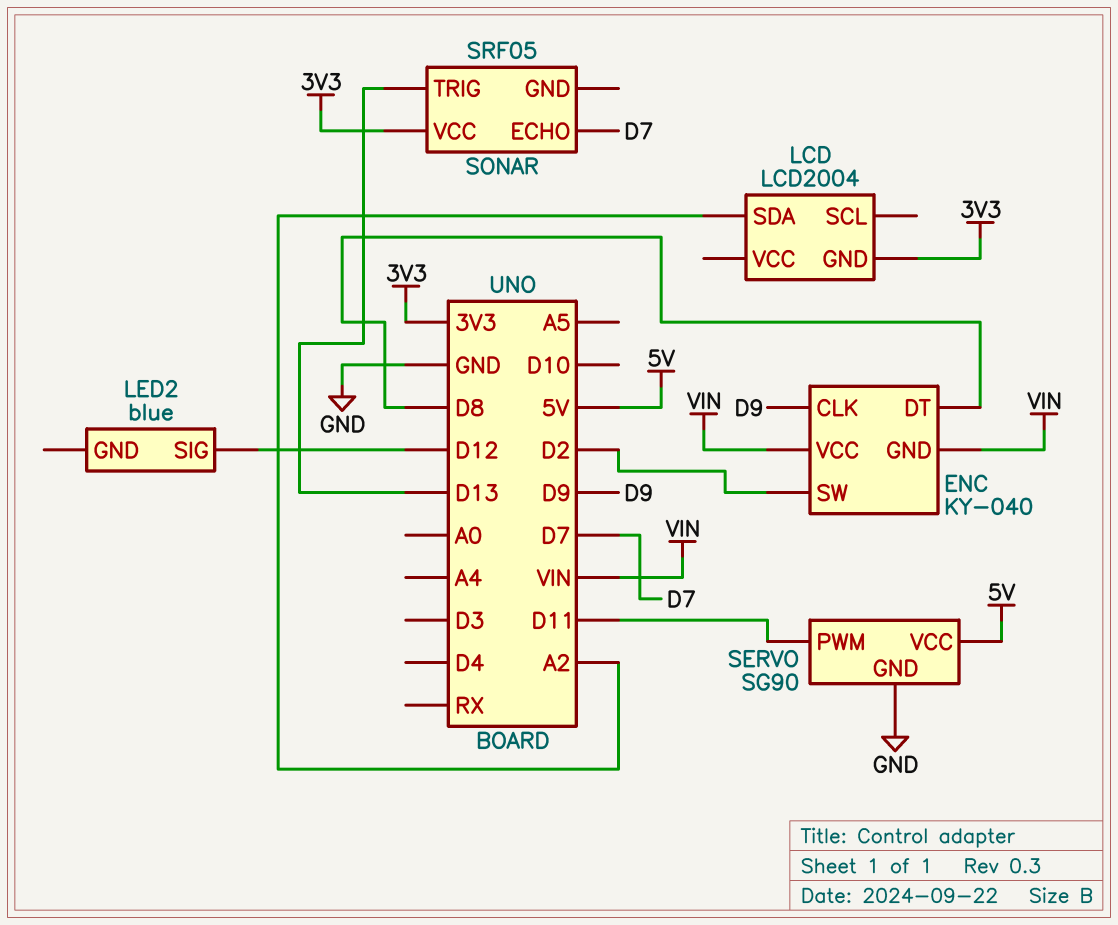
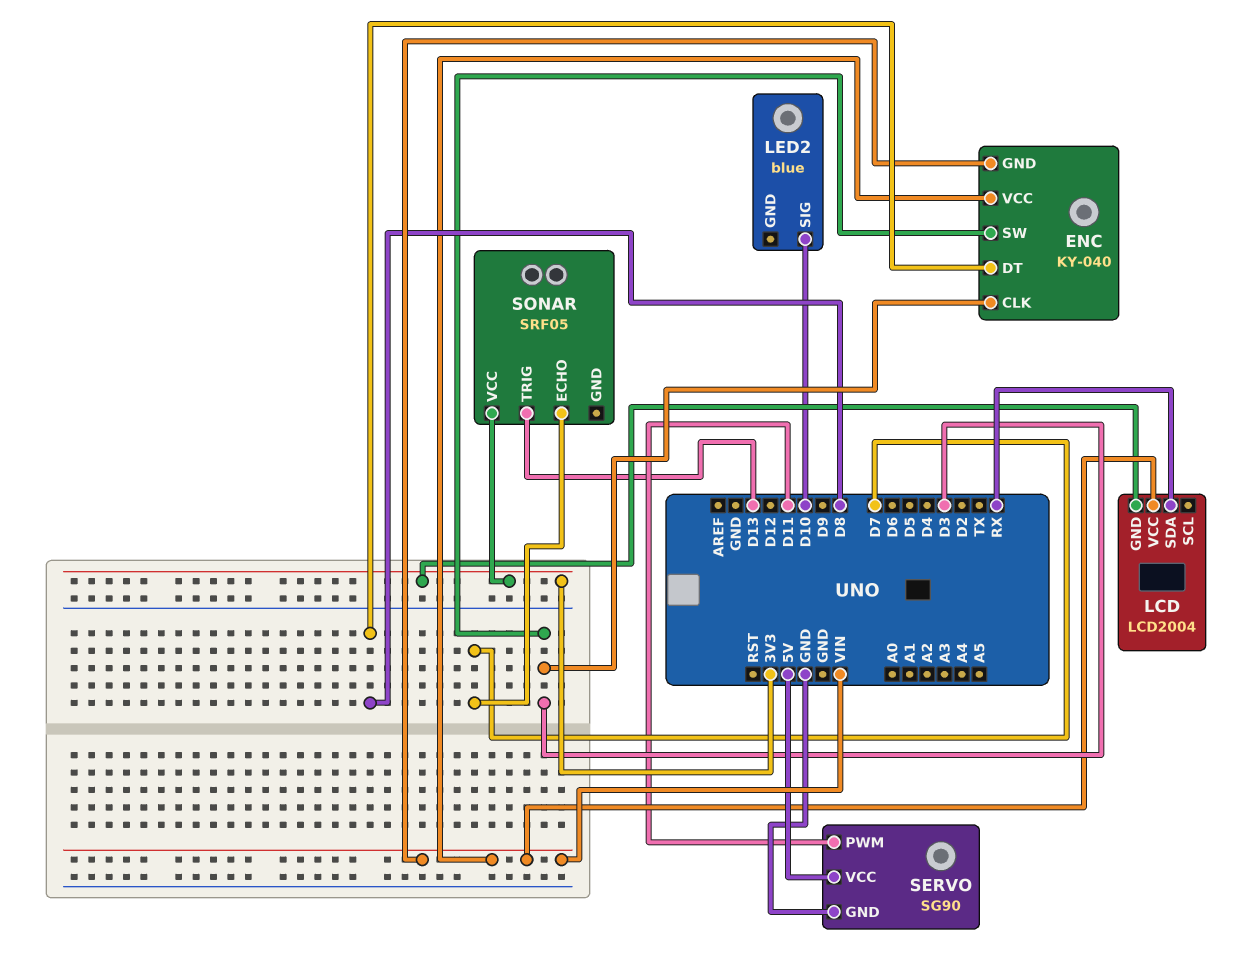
ENC pin CLK: D9 -> D3
ENC pin SW: D2 -> D3
LCD pin SDA: A2 -> RX
LCD pin VCC: none -> VIN
LED2 pin SIG: D12 -> D10

